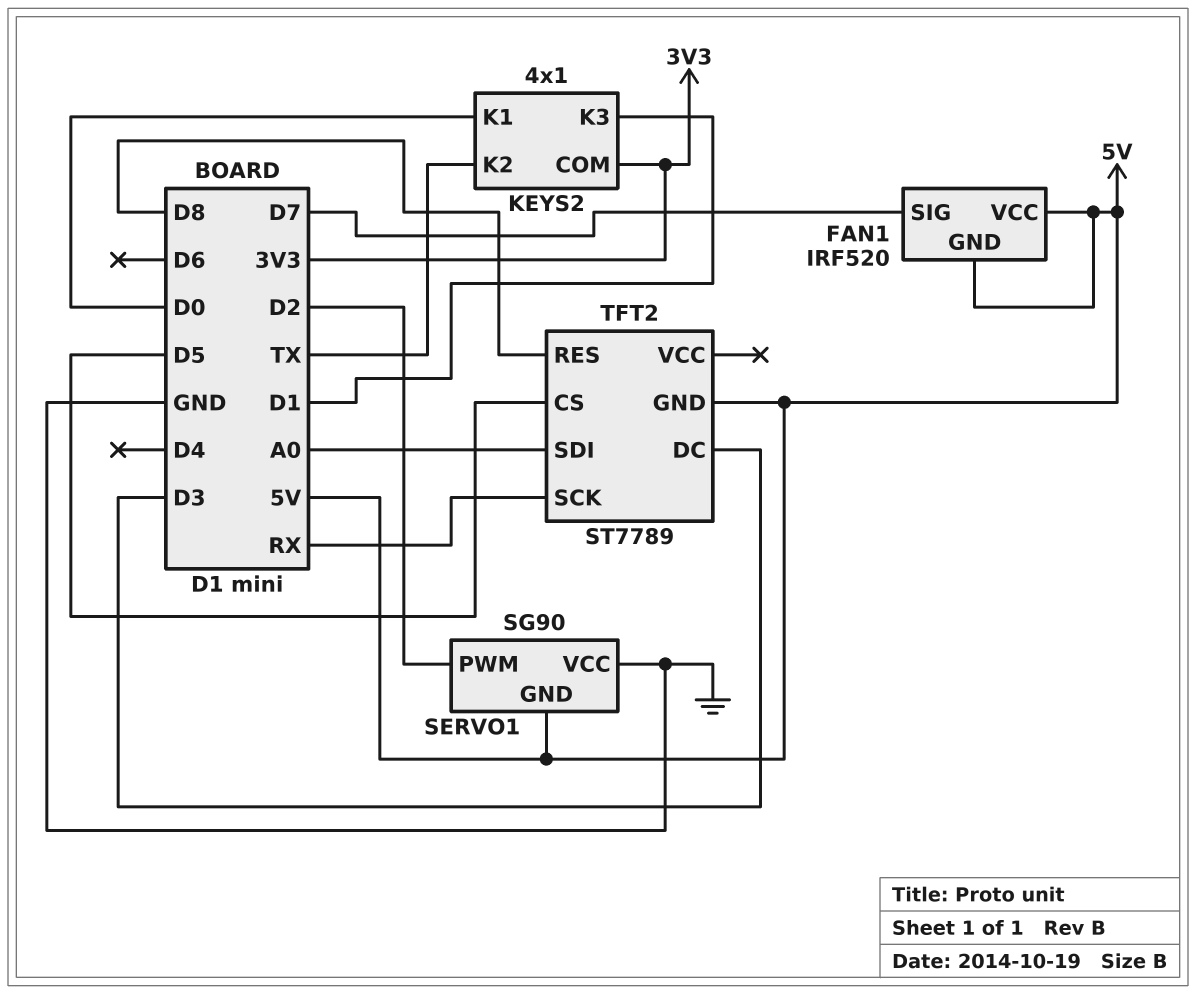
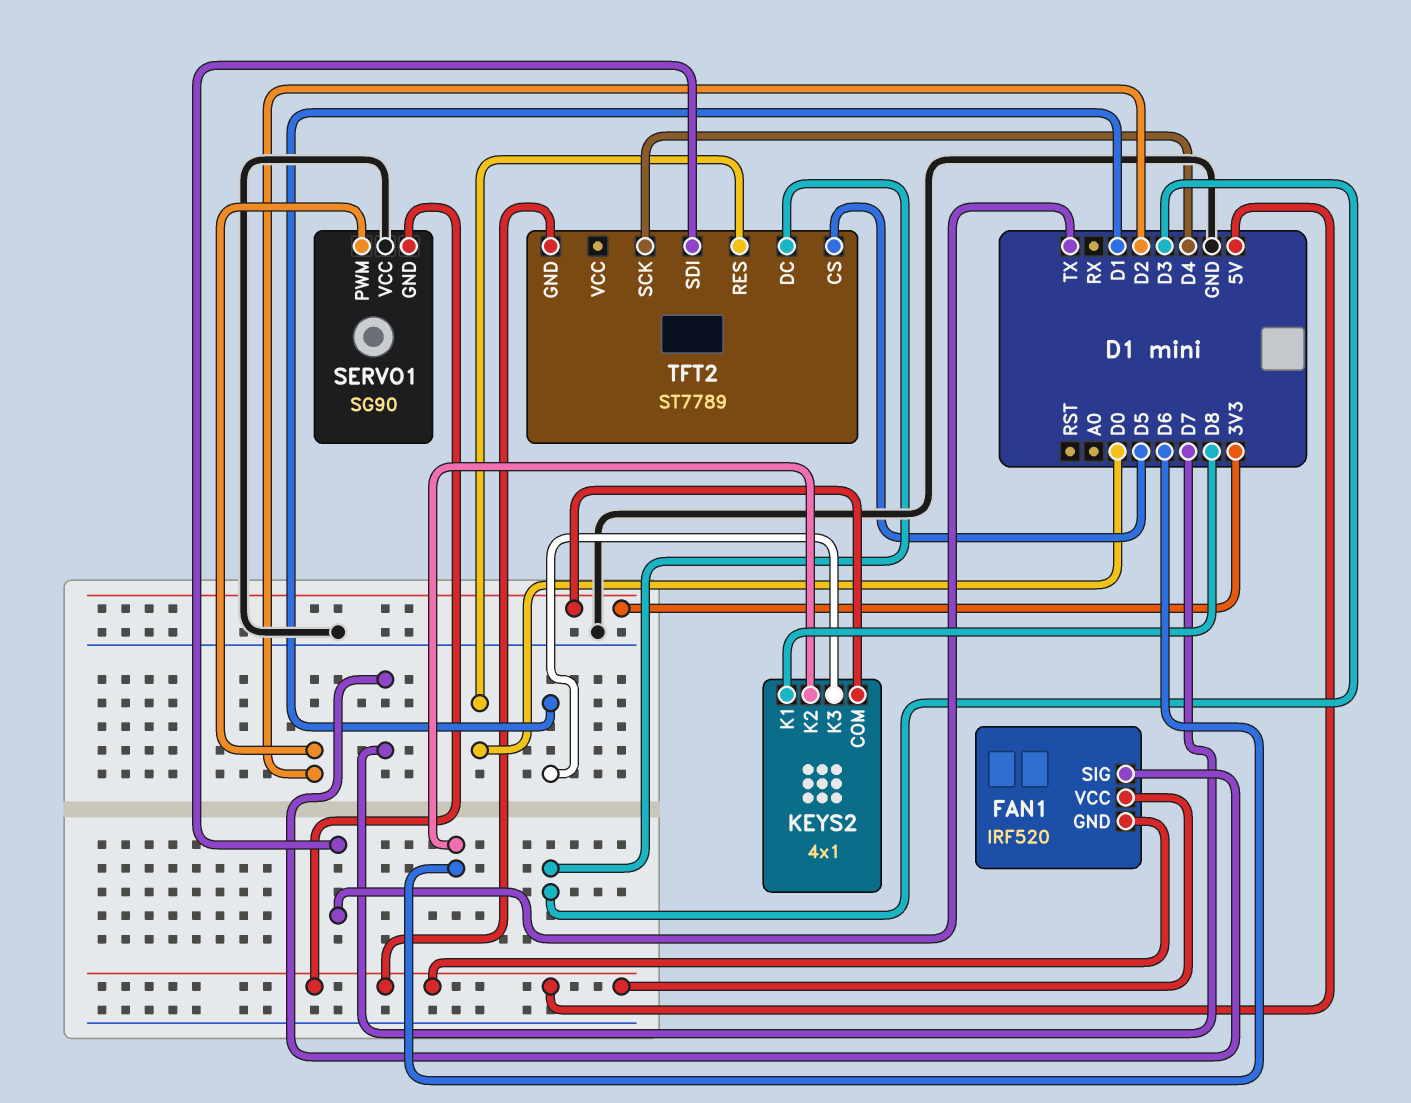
KEYS2 pin K1: D0 -> D8
KEYS2 pin K2: TX -> D6
TFT2 pin RES: D8 -> D0
TFT2 pin SCK: RX -> D4
TFT2 pin SDI: A0 -> TX

